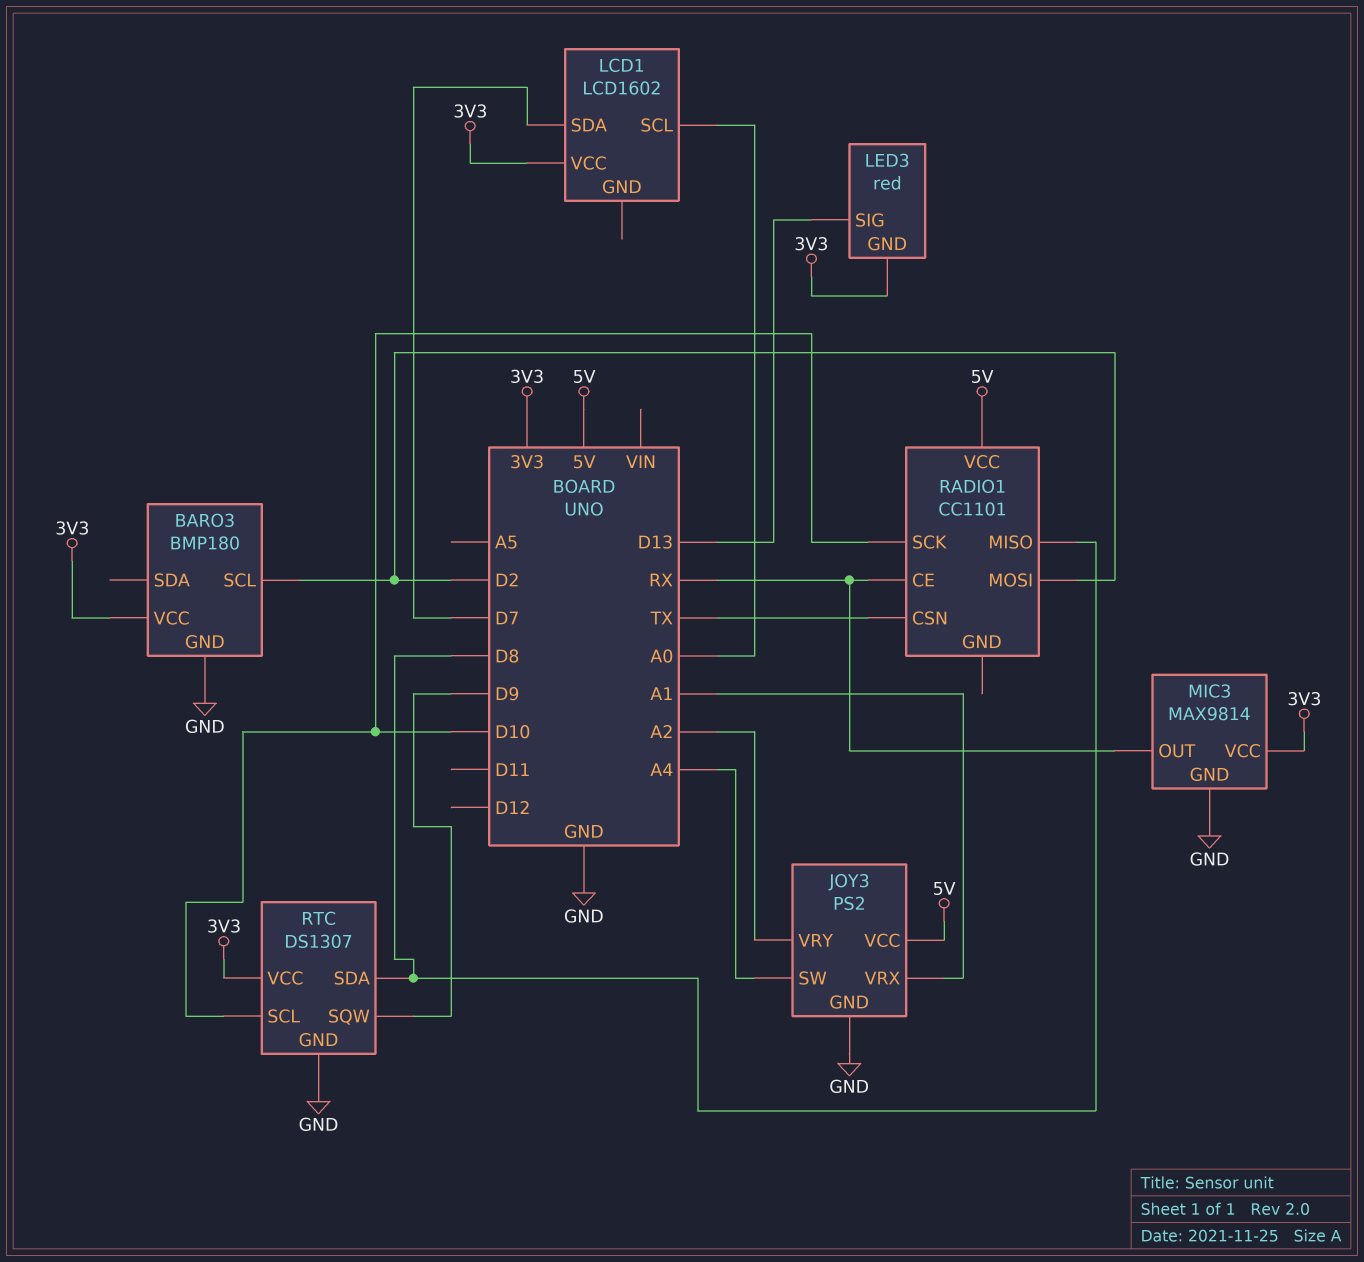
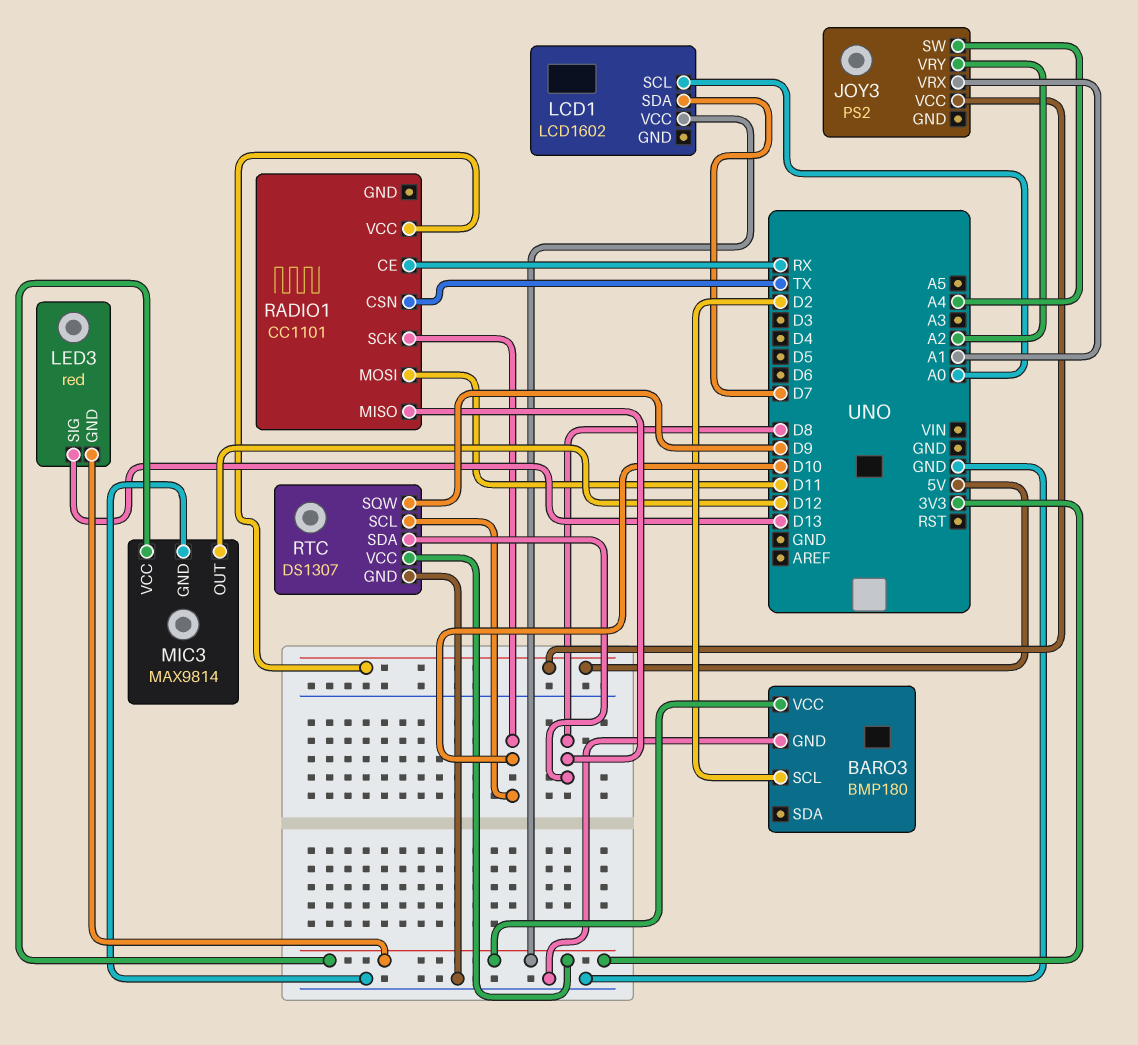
JOY3 pin GND: GND -> none
MIC3 pin OUT: RX -> D12
RADIO1 pin MOSI: D2 -> D11

